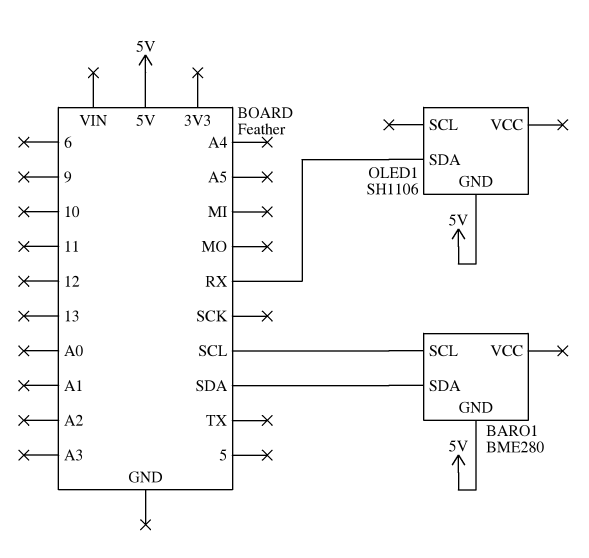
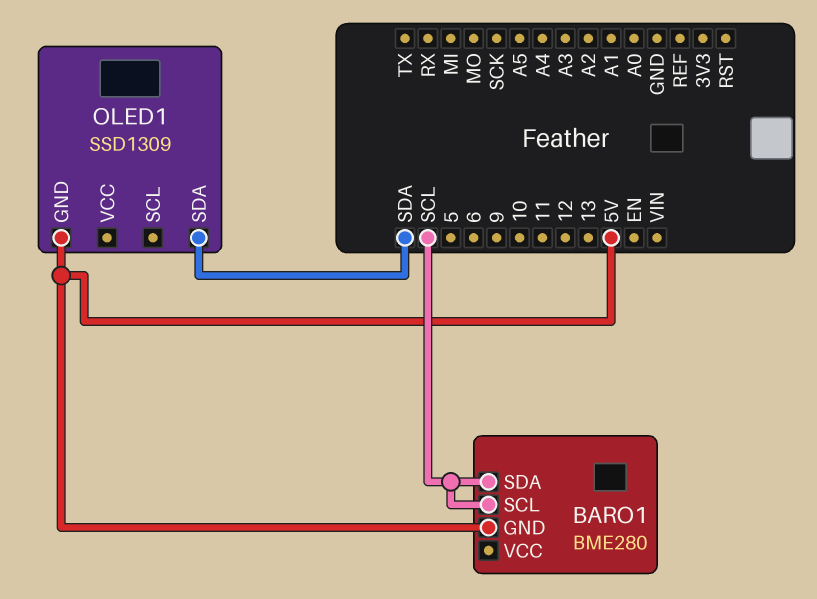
BARO1 pin SDA: SDA -> SCL
OLED1: SH1106 -> SSD1309
OLED1 pin SDA: RX -> SDA

